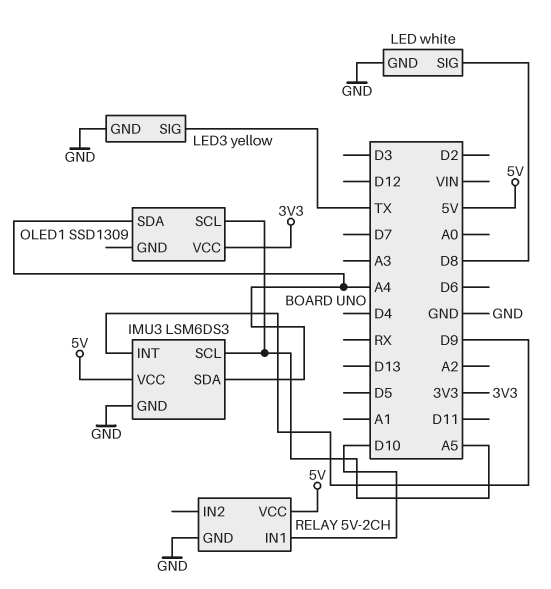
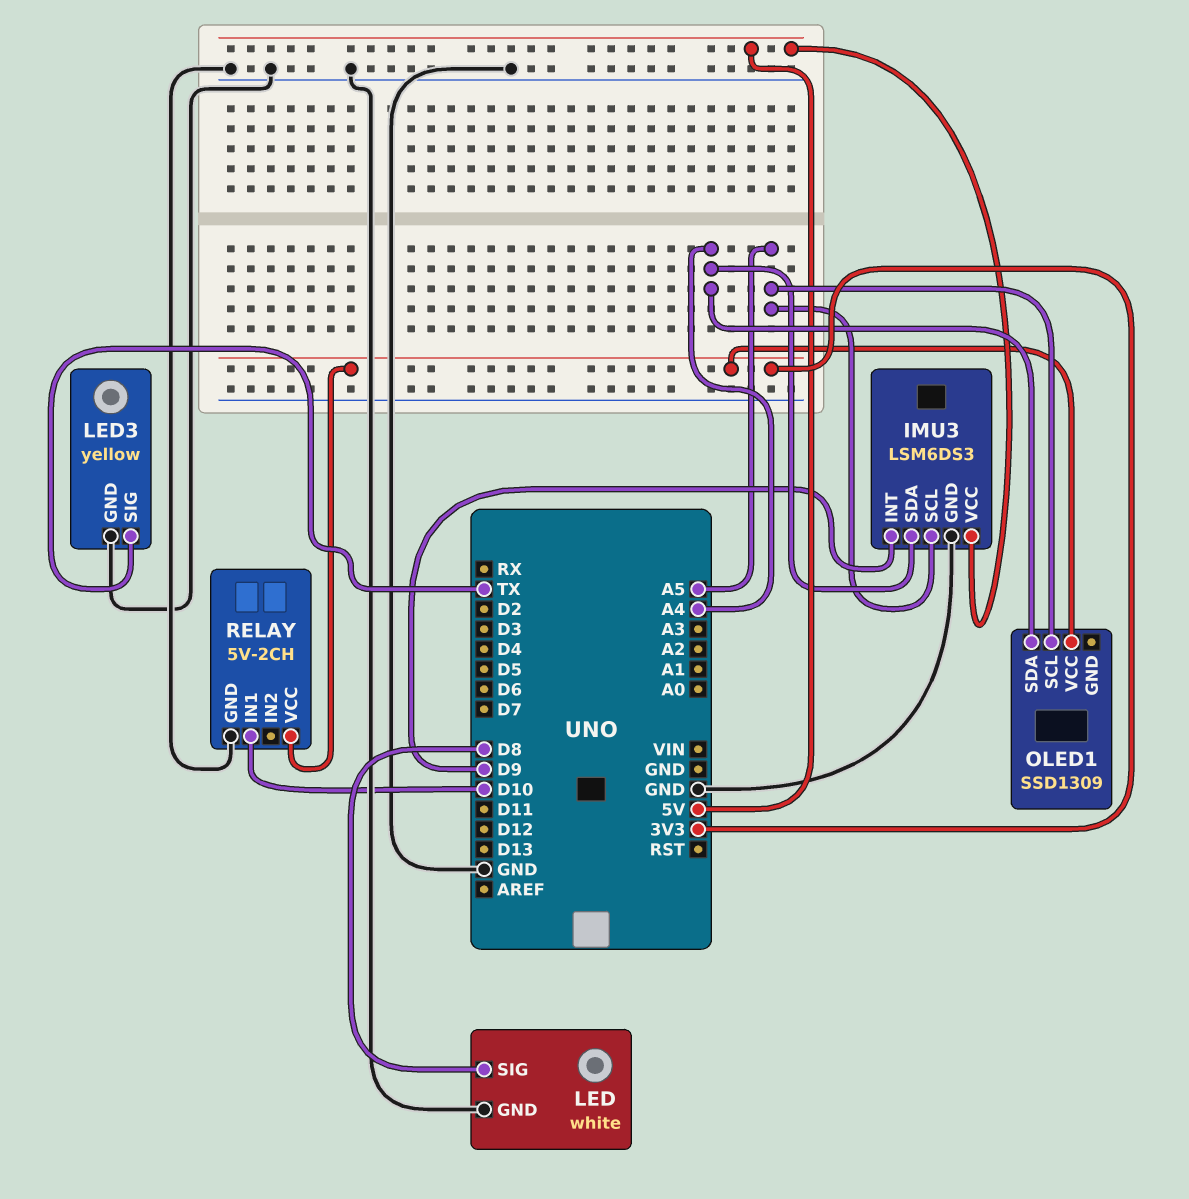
RELAY pin VCC: 5V -> 3V3

